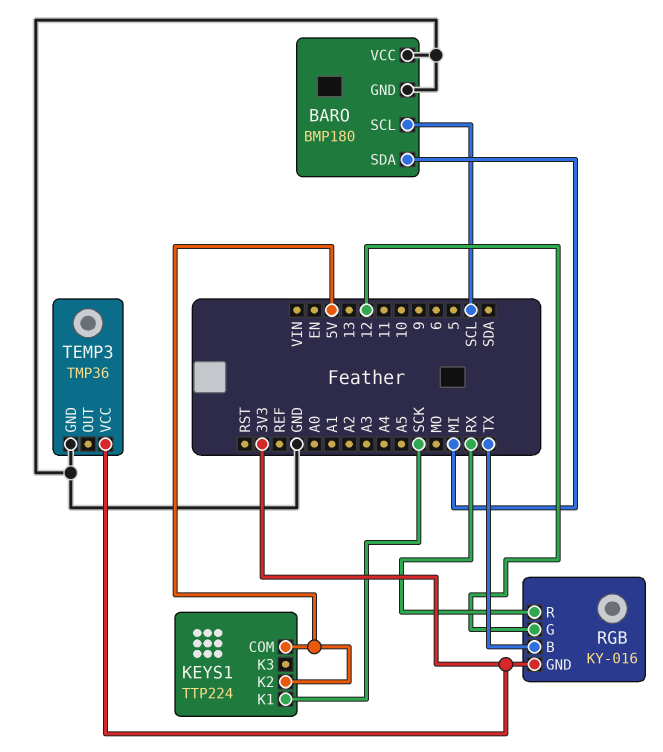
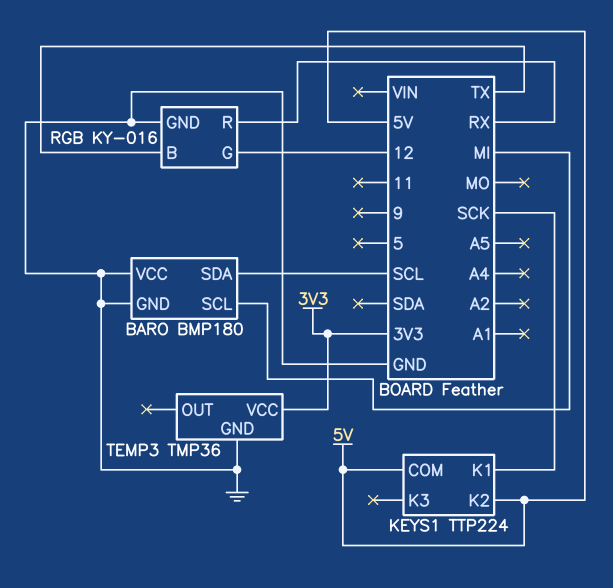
BARO pin SCL: SCL -> MI
BARO pin SDA: MI -> SCL
RGB pin GND: 3V3 -> GND

